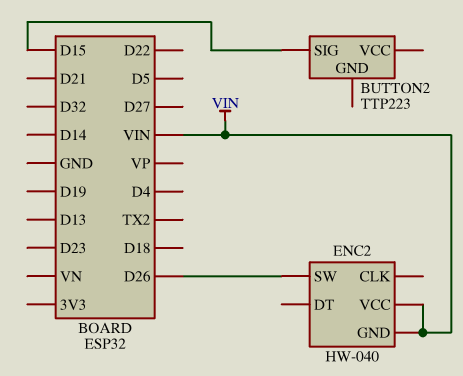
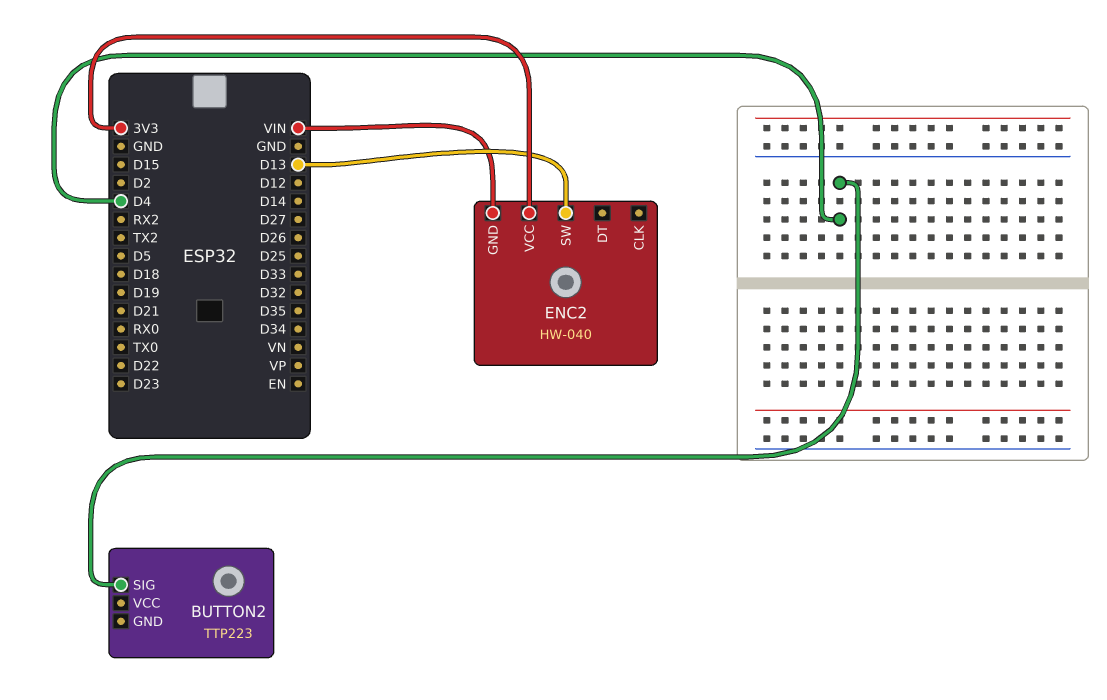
BUTTON2 pin SIG: D15 -> D4
ENC2 pin SW: D26 -> D13
ENC2 pin VCC: VIN -> 3V3

